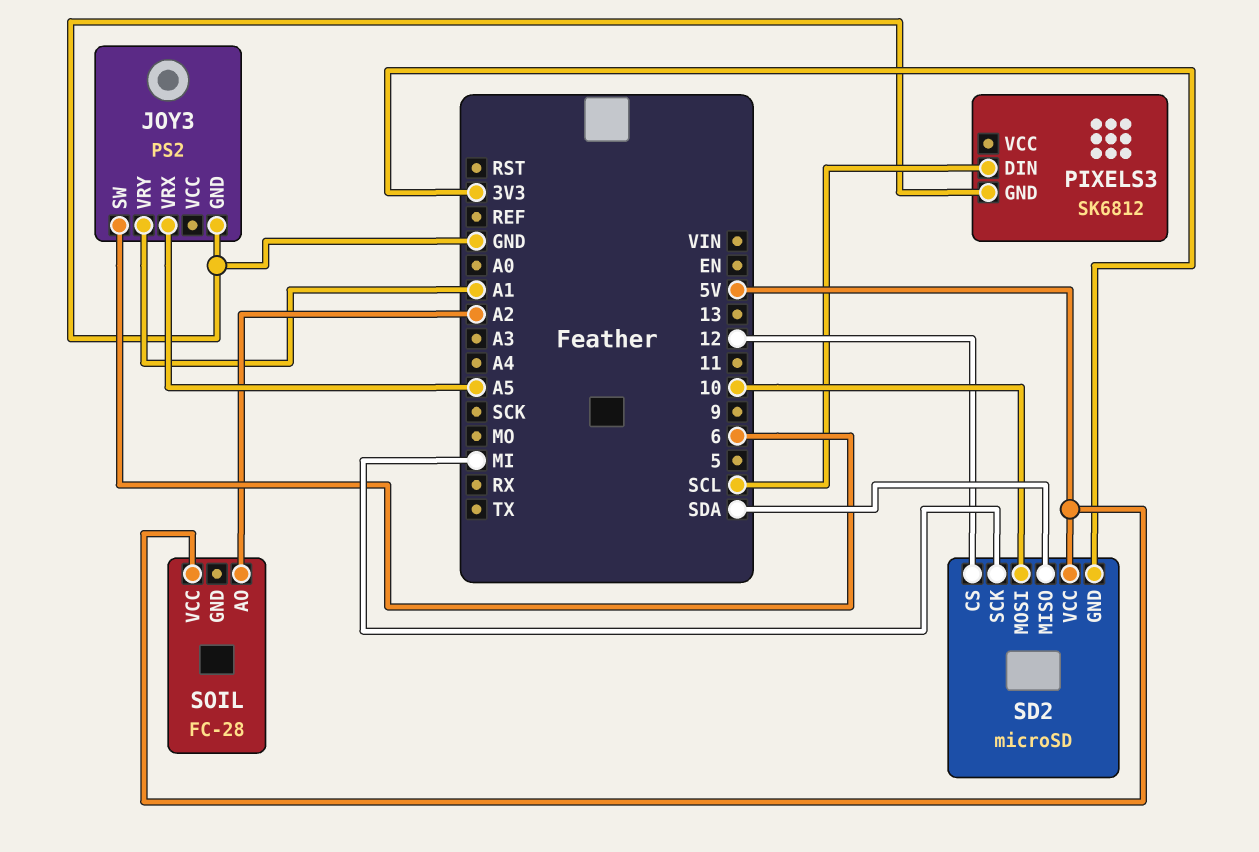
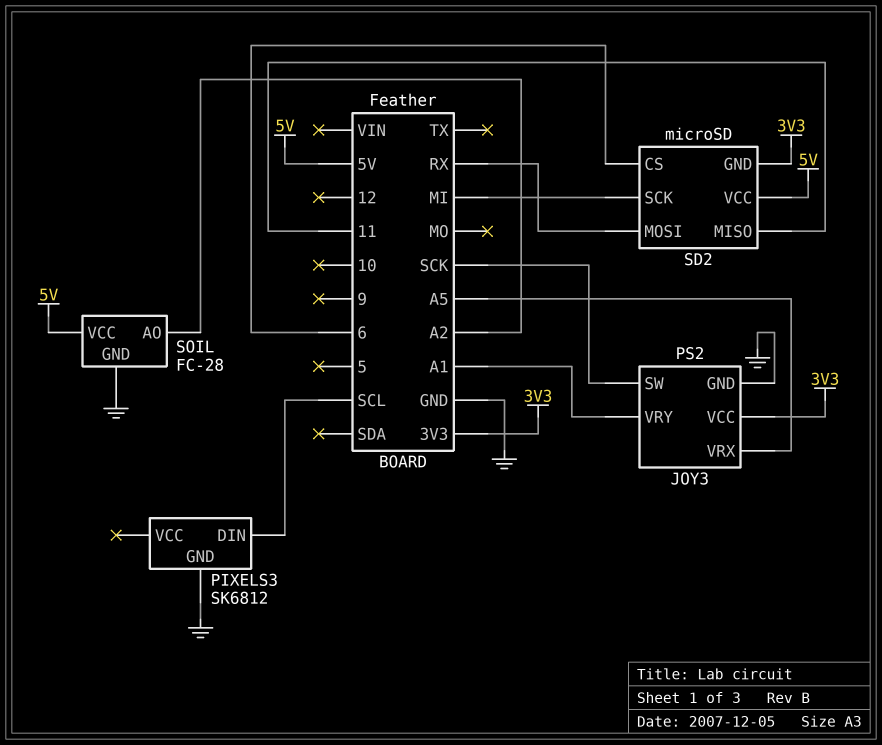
JOY3 pin SW: 6 -> SCK
JOY3 pin VCC: none -> 3V3
SD2 pin CS: 12 -> 6
SD2 pin MISO: SDA -> 11
SD2 pin MOSI: 10 -> RX
SOIL pin GND: none -> GND

